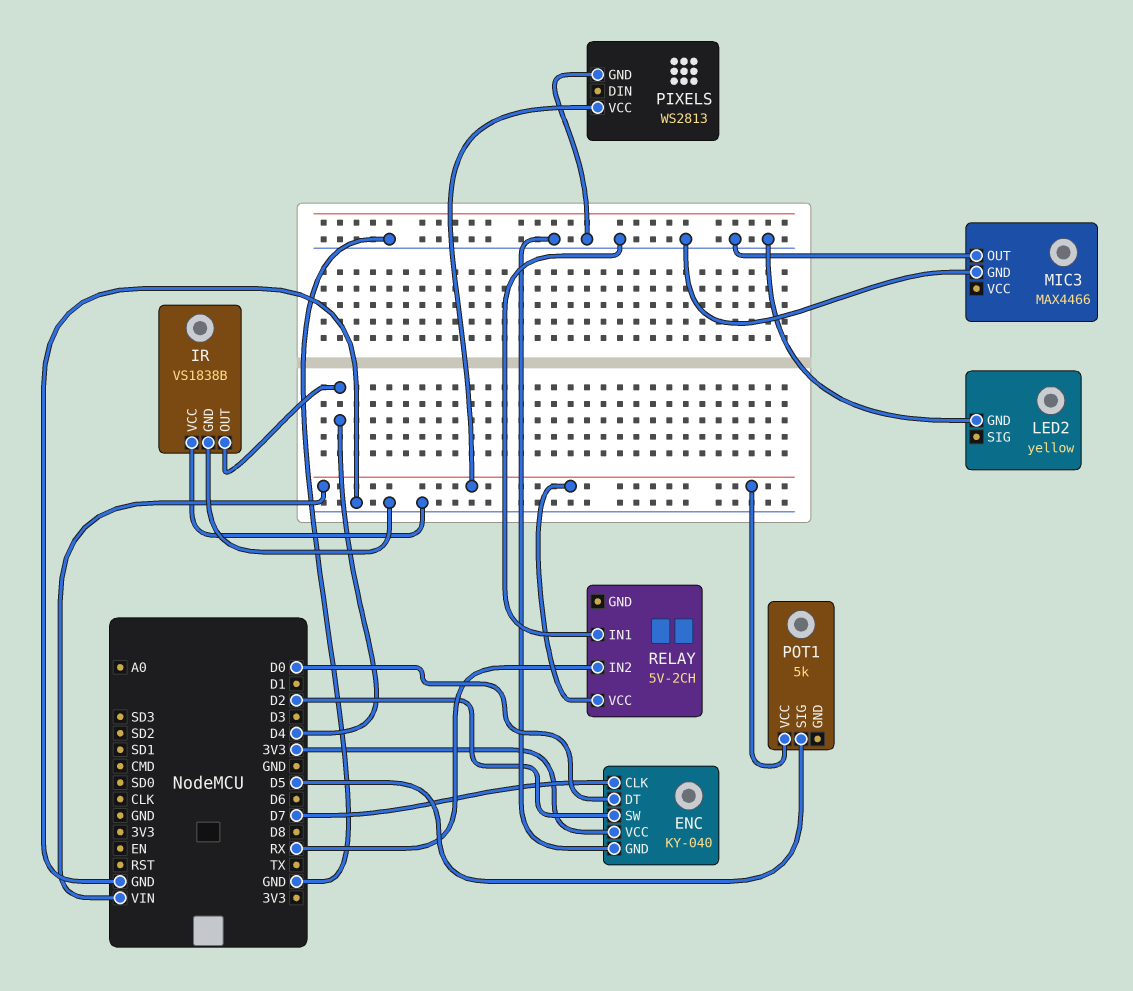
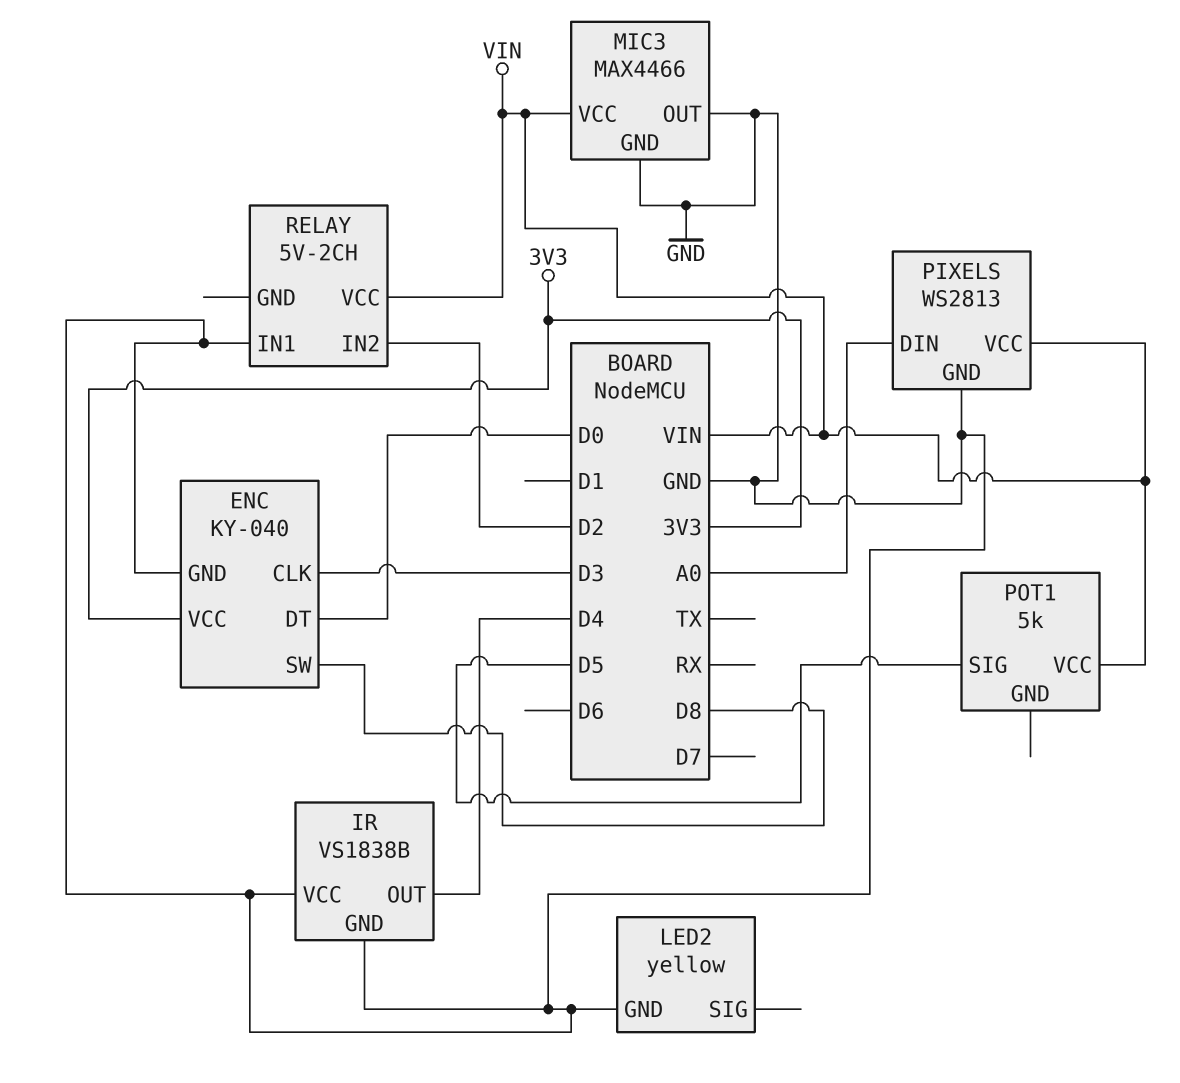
ENC pin CLK: D7 -> D3
ENC pin SW: D2 -> D8
MIC3 pin VCC: none -> VIN
PIXELS pin DIN: none -> A0
RELAY pin IN2: RX -> D2

